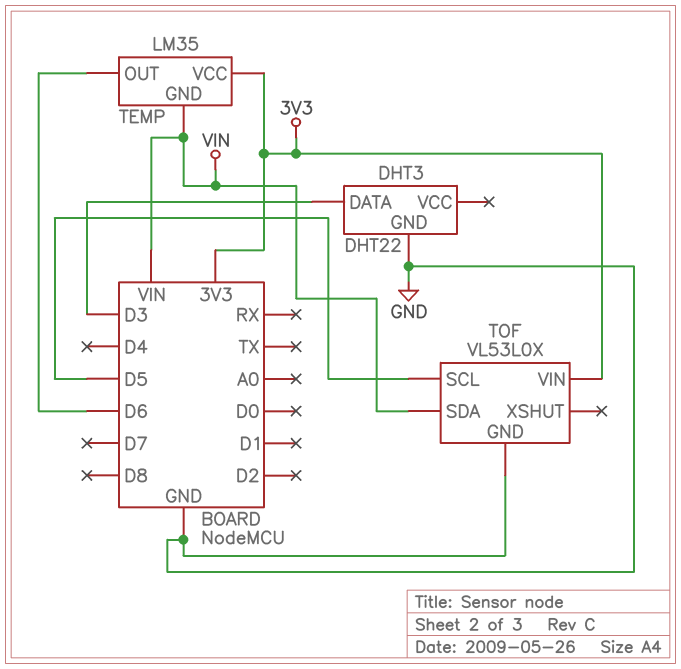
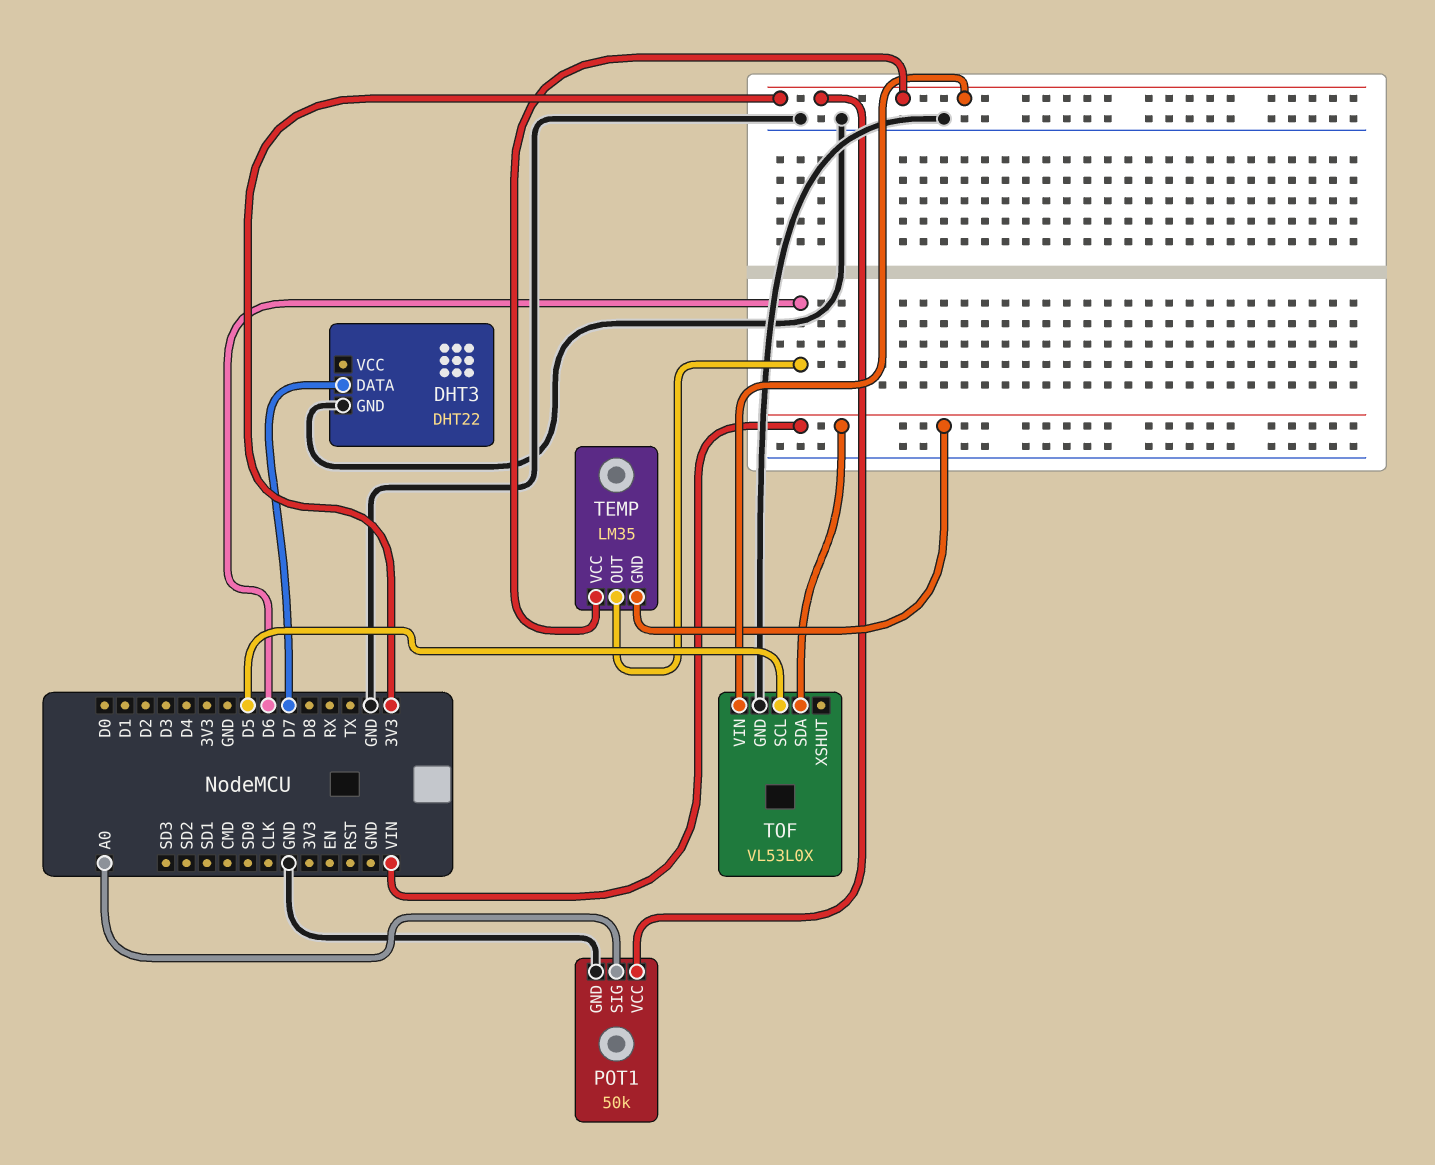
DHT3 pin DATA: D3 -> D7
POT1: none -> 50k
POT1 pin GND: none -> GND
POT1 pin SIG: none -> A0
POT1 pin VCC: none -> 3V3

